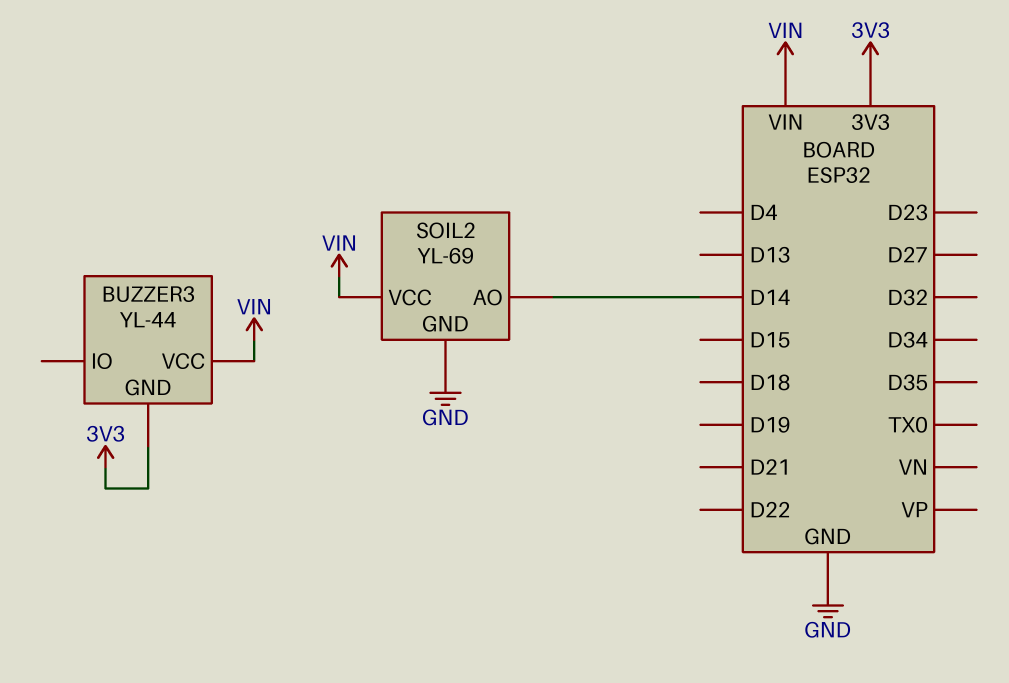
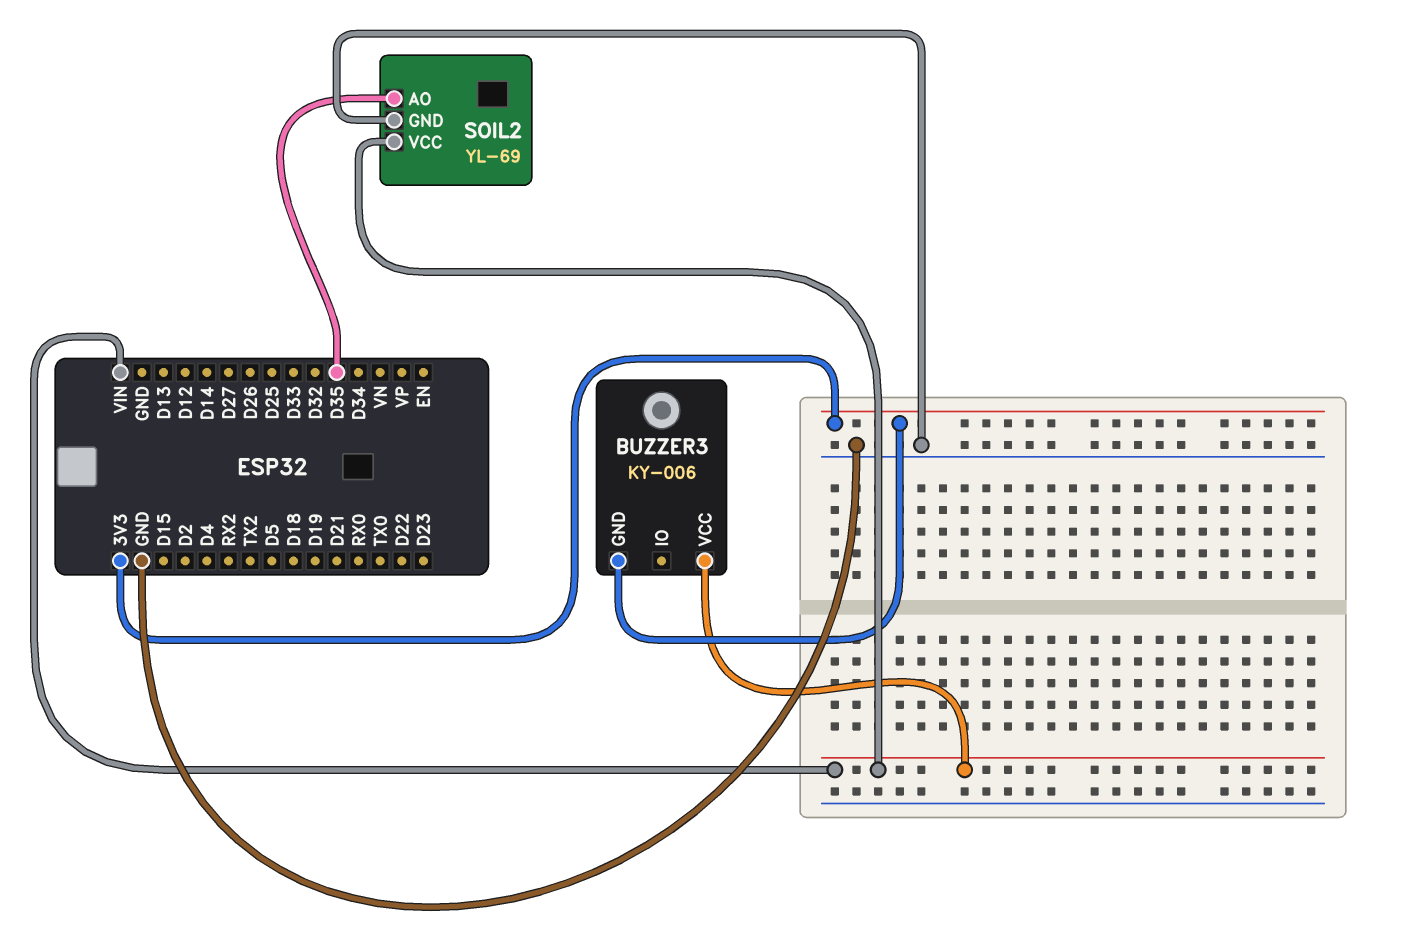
BUZZER3: YL-44 -> KY-006
SOIL2 pin AO: D14 -> D35

